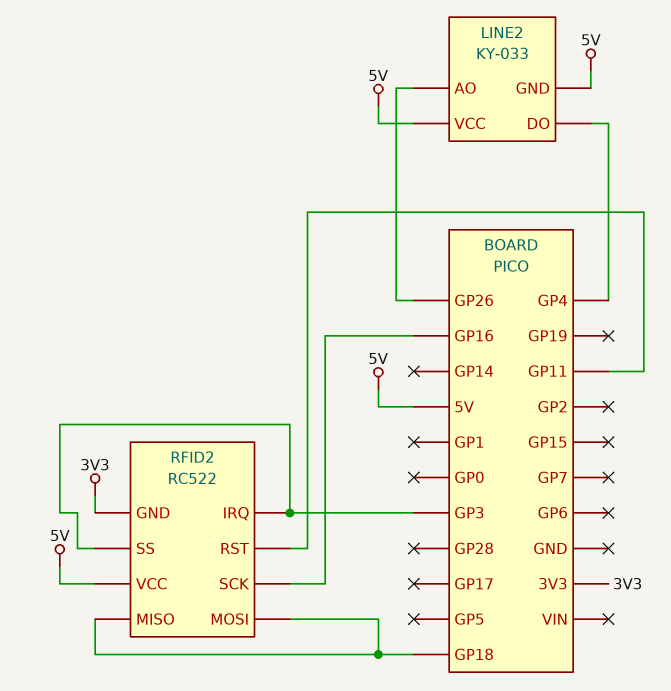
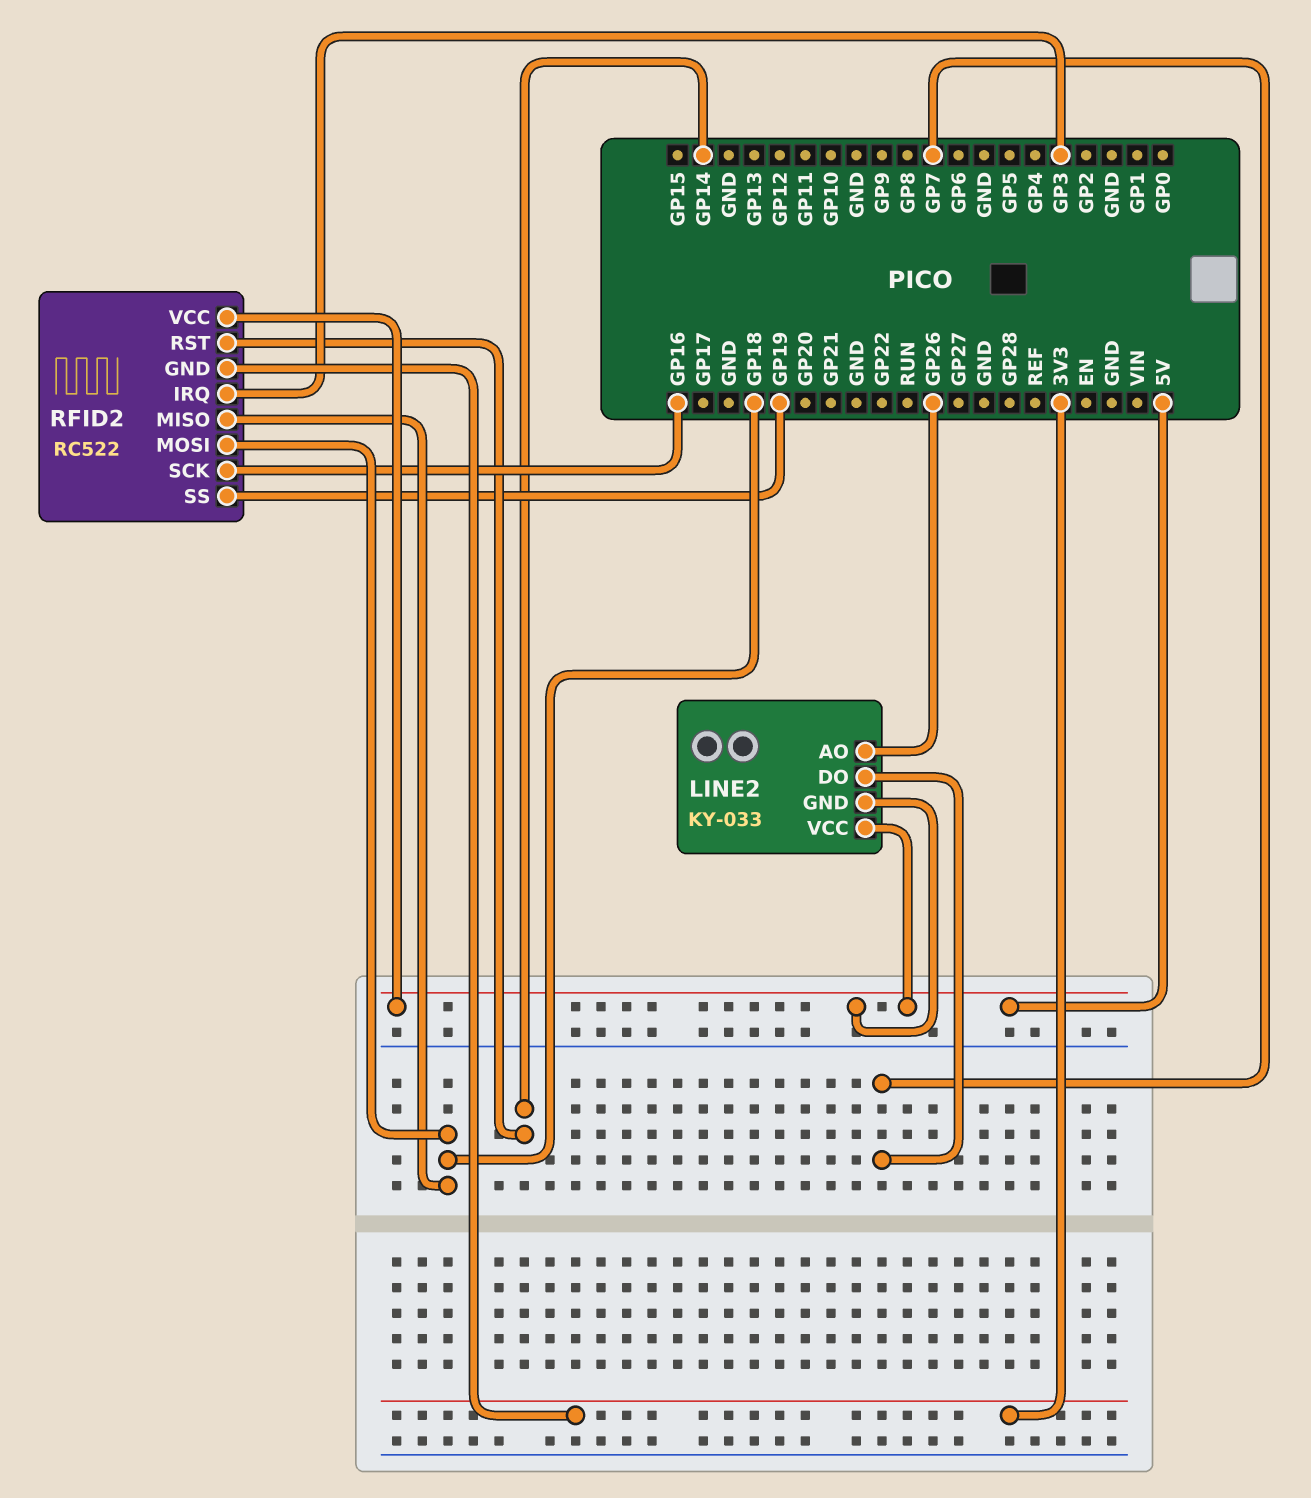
LINE2 pin DO: GP4 -> GP7
RFID2 pin RST: GP11 -> GP14
RFID2 pin SS: GP3 -> GP19

